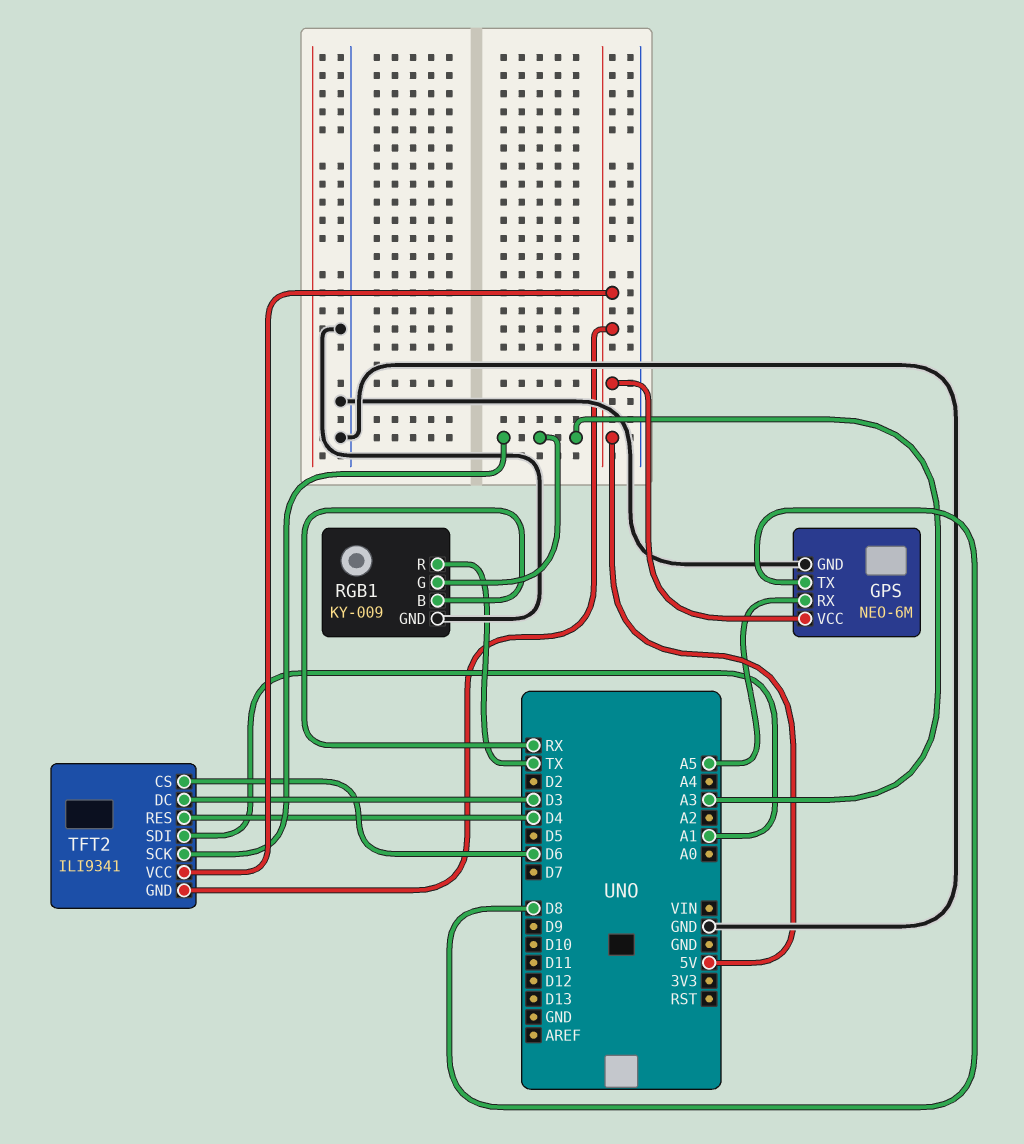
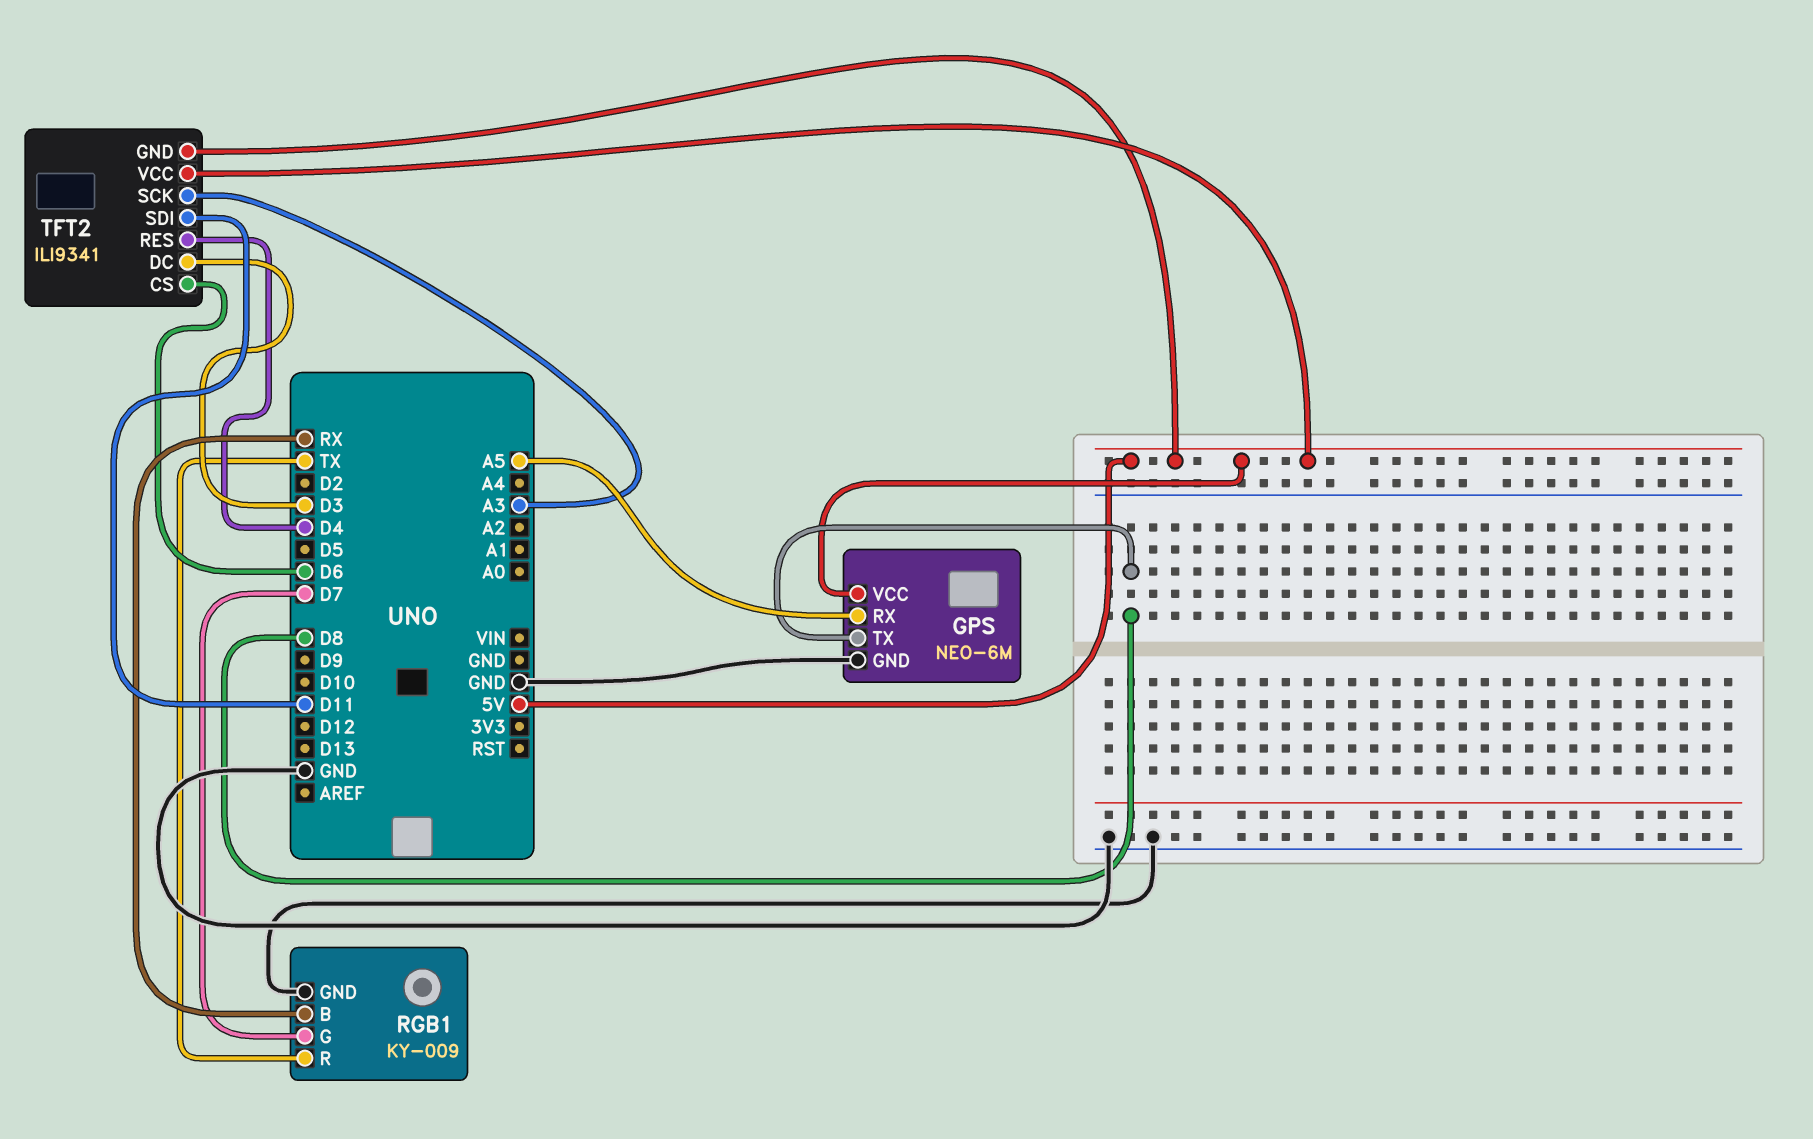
RGB1 pin G: A3 -> D7
TFT2 pin SDI: A1 -> D11

